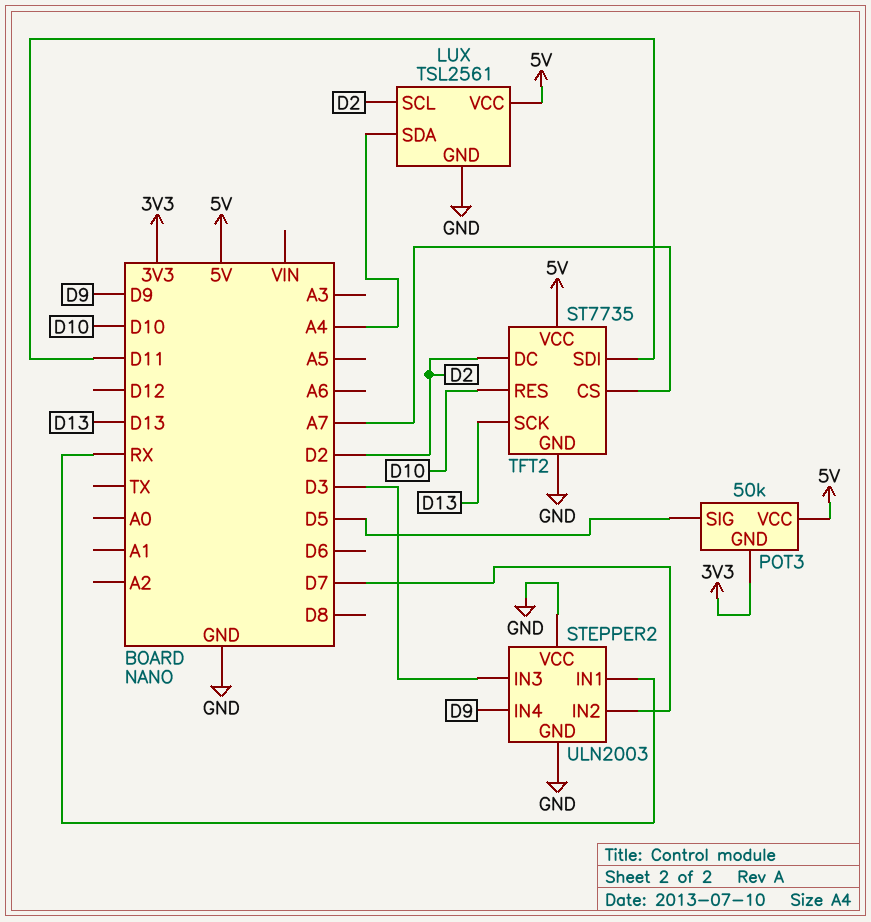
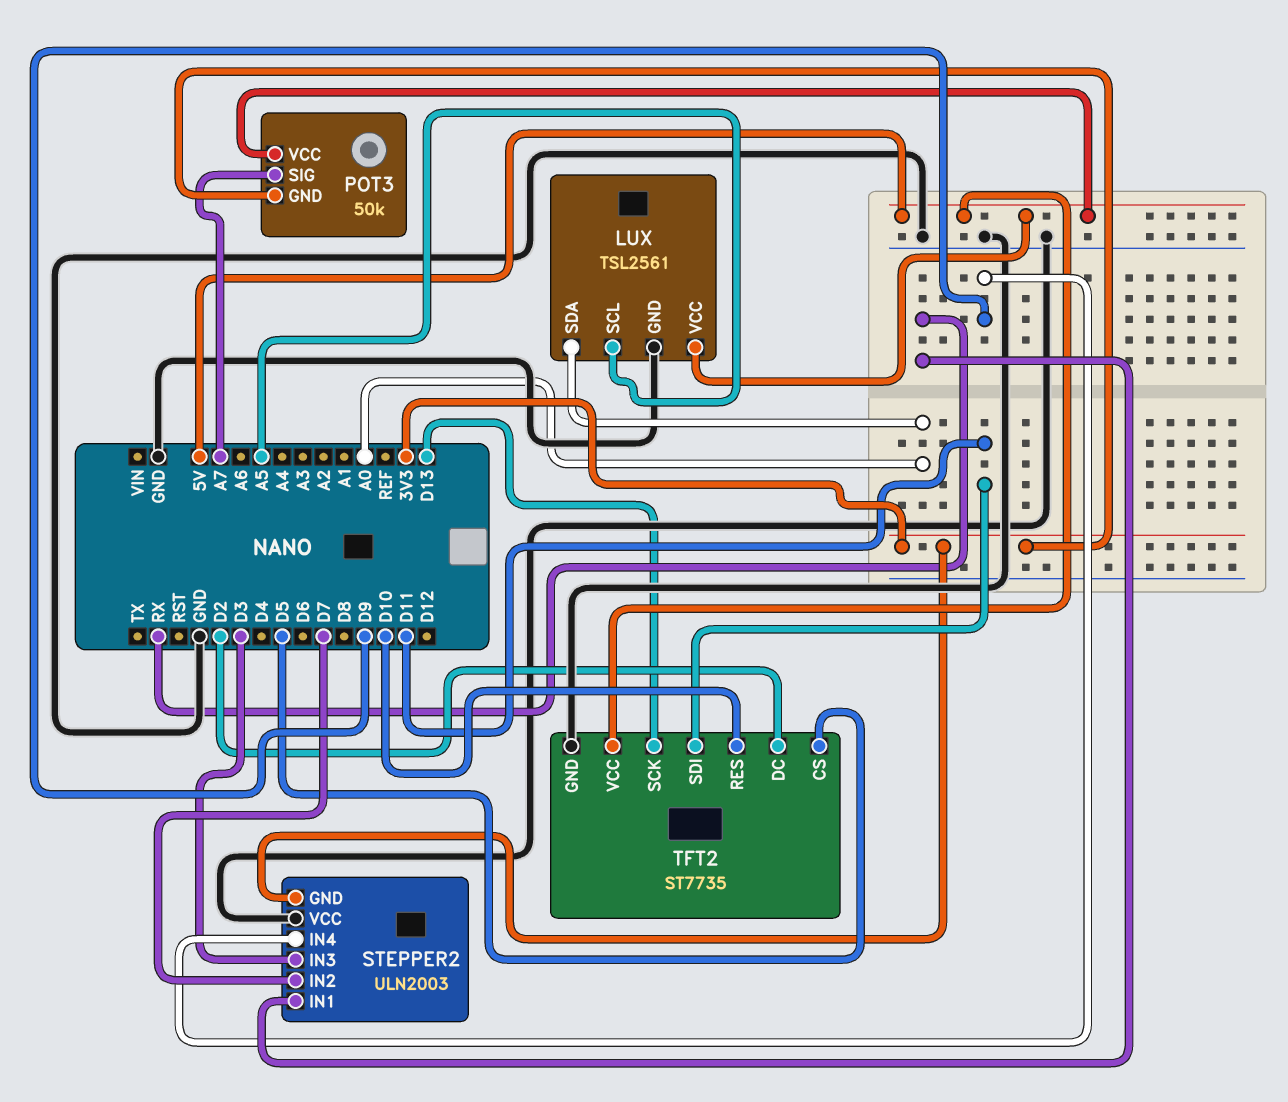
LUX pin SCL: D2 -> A5
LUX pin SDA: A4 -> A0
POT3 pin SIG: D5 -> A7
STEPPER2 pin GND: GND -> 3V3
TFT2 pin CS: A7 -> D5

